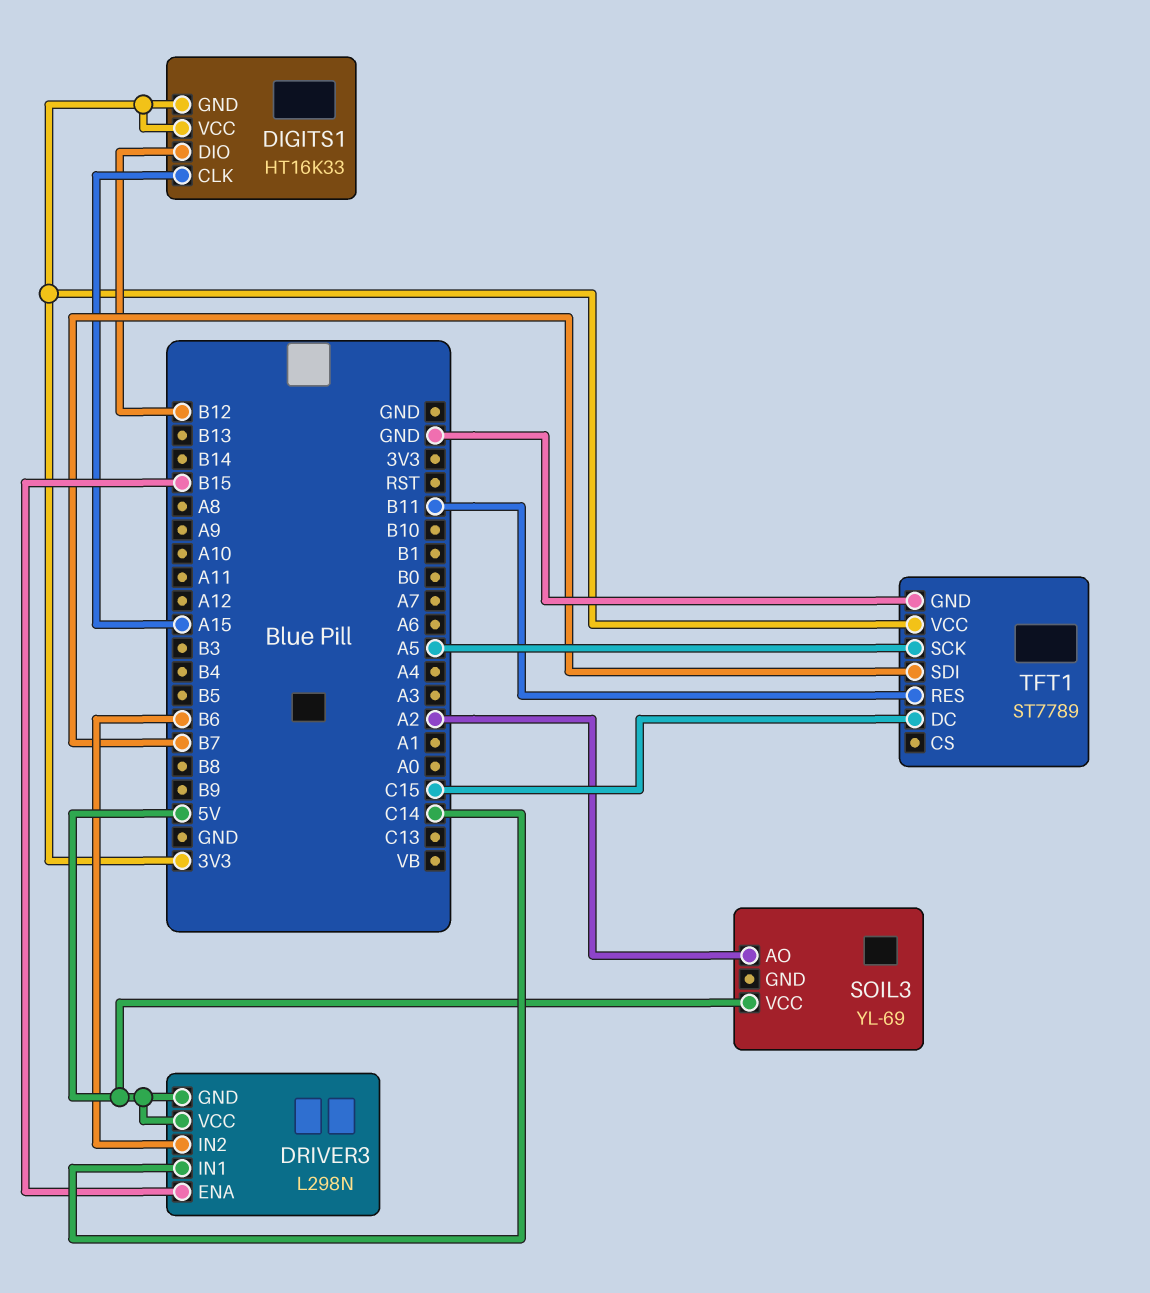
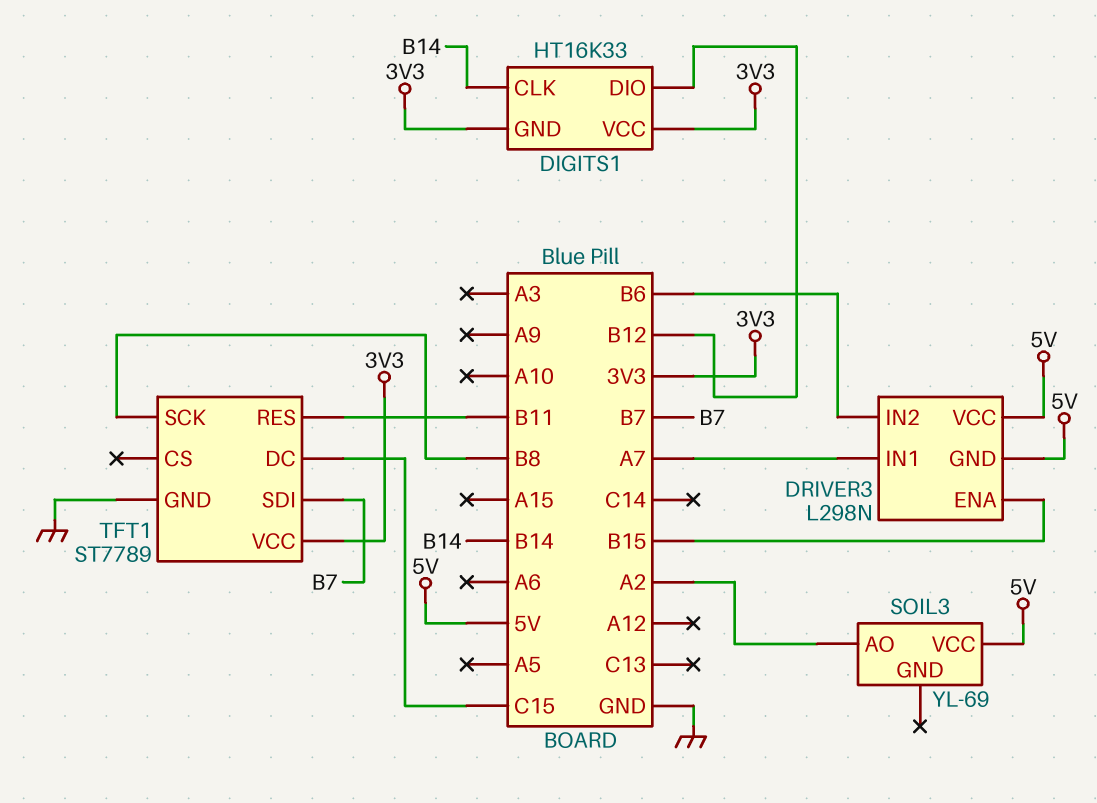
DIGITS1 pin CLK: A15 -> B14
DRIVER3 pin IN1: C14 -> A7
TFT1 pin SCK: A5 -> B8

